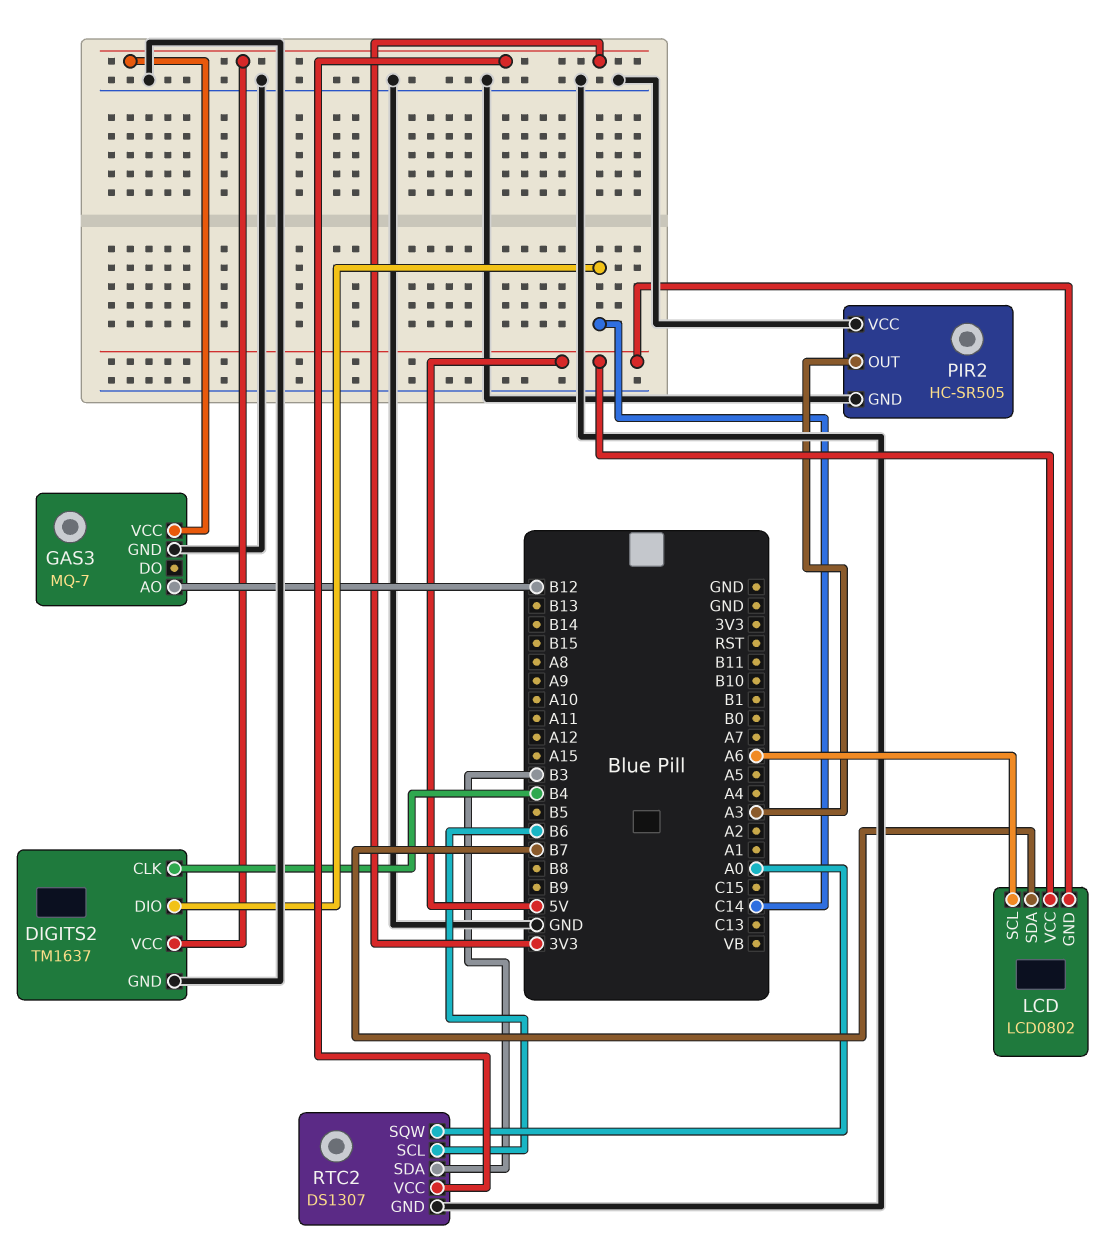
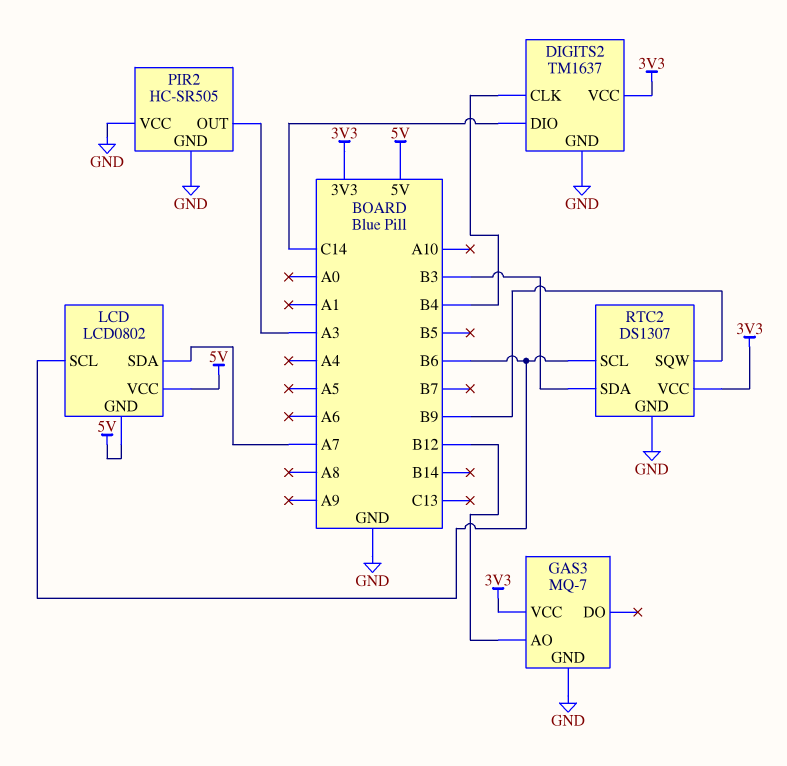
LCD pin SCL: A6 -> B6
LCD pin SDA: B7 -> A7
RTC2 pin SQW: A0 -> B9

